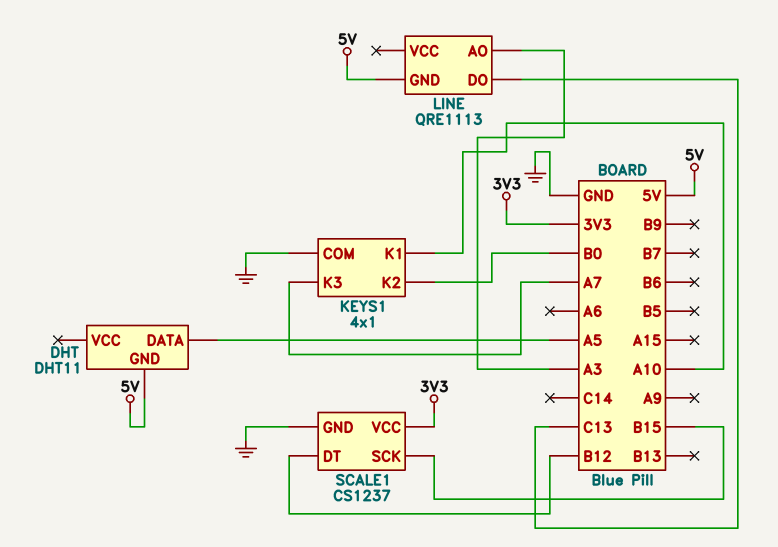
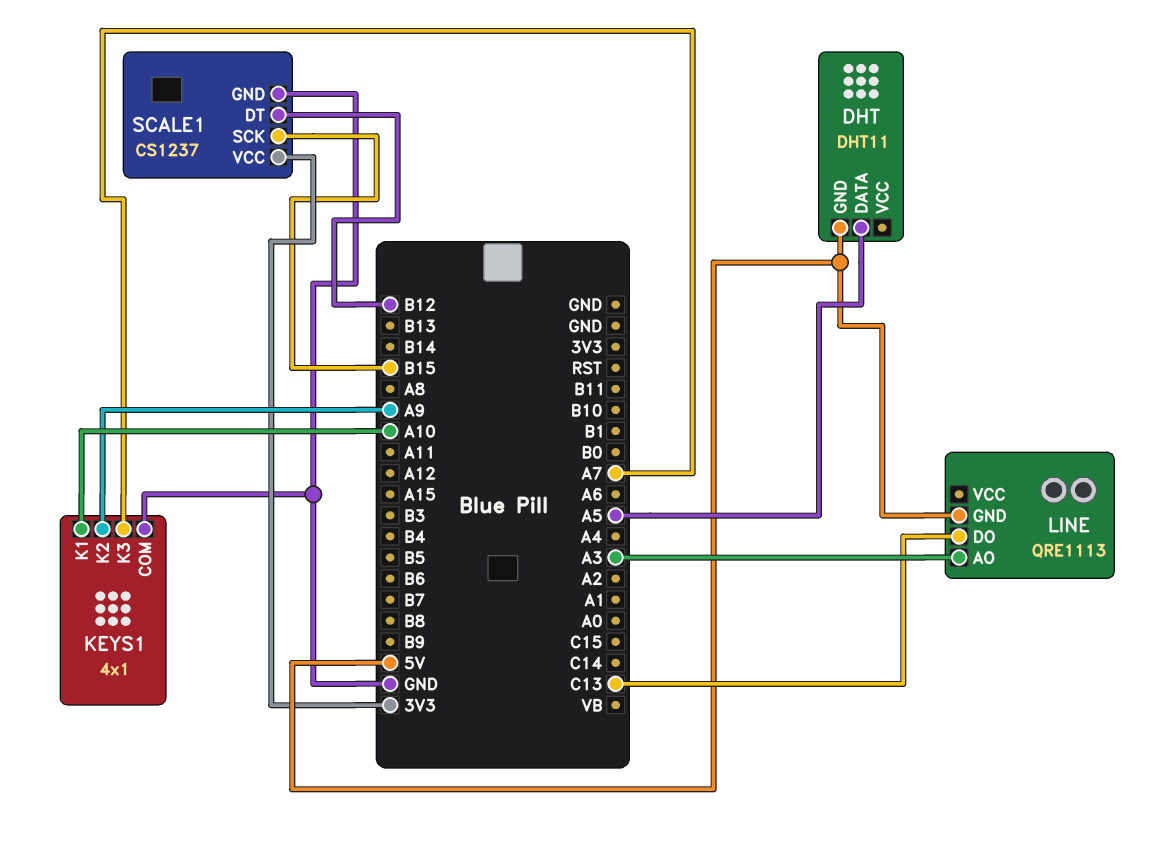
KEYS1 pin K2: B0 -> A9

